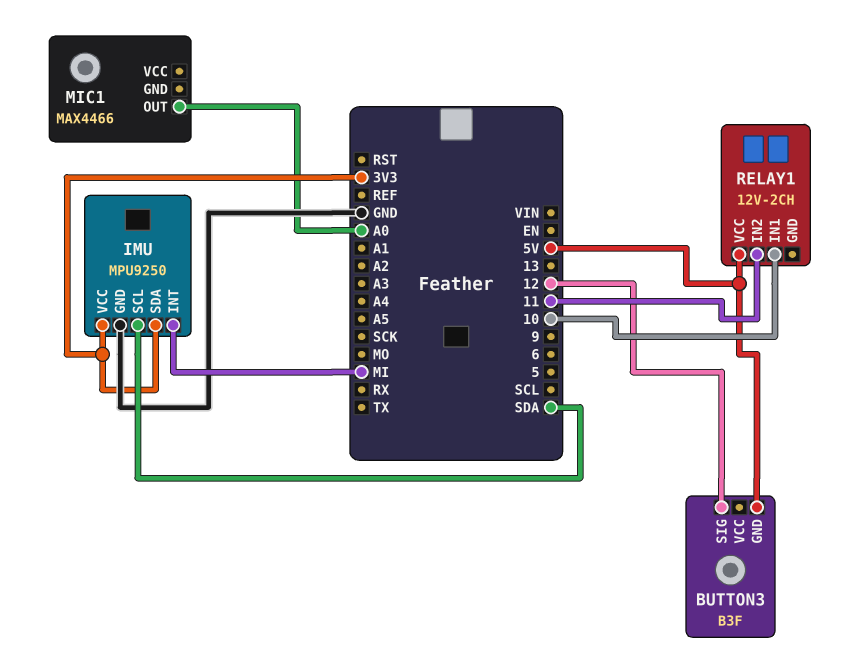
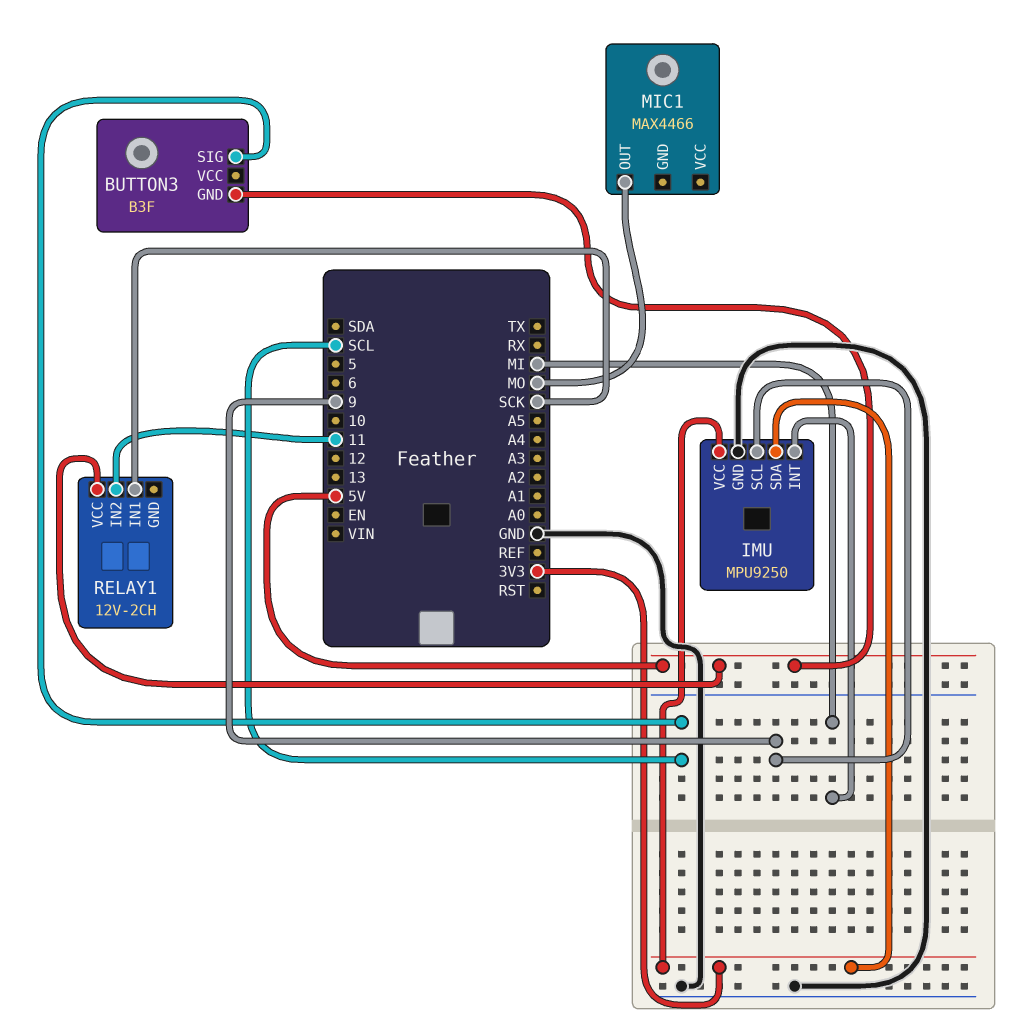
BUTTON3 pin SIG: 12 -> SCL
IMU pin SCL: SDA -> 9
MIC1 pin OUT: A0 -> MO
RELAY1 pin IN1: 10 -> SCK

